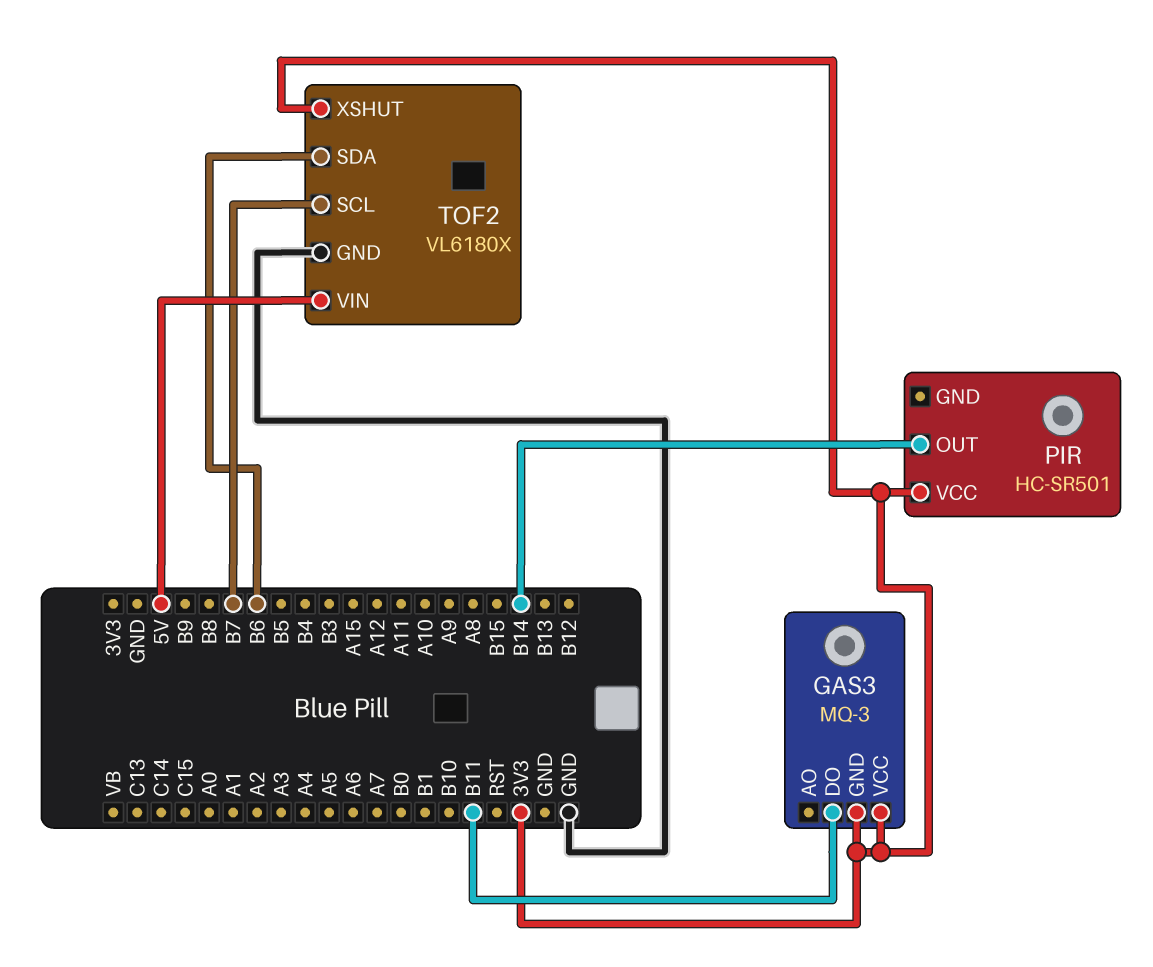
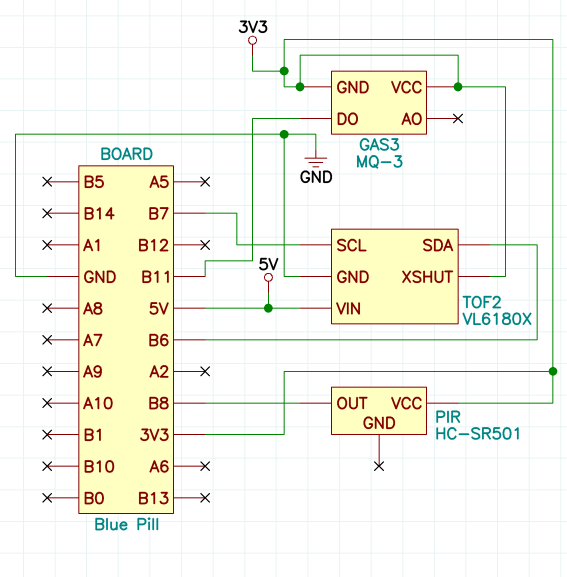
PIR pin OUT: B14 -> B8

